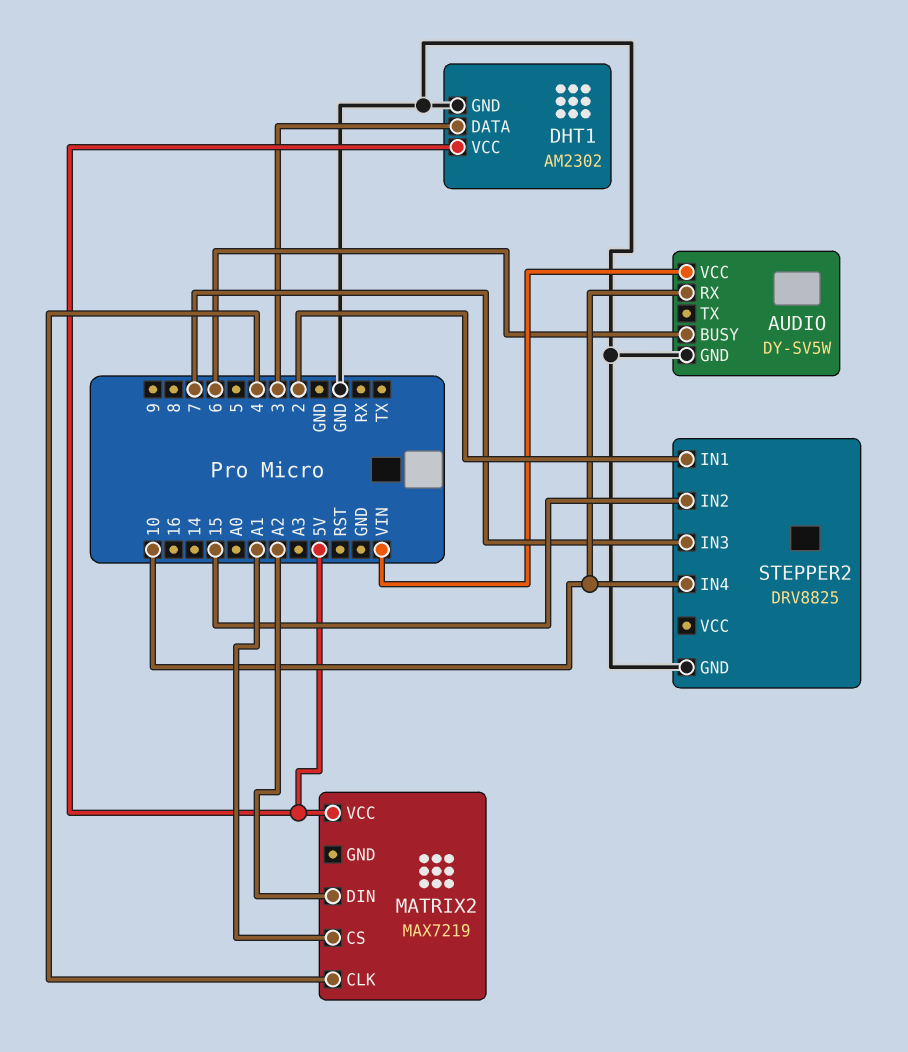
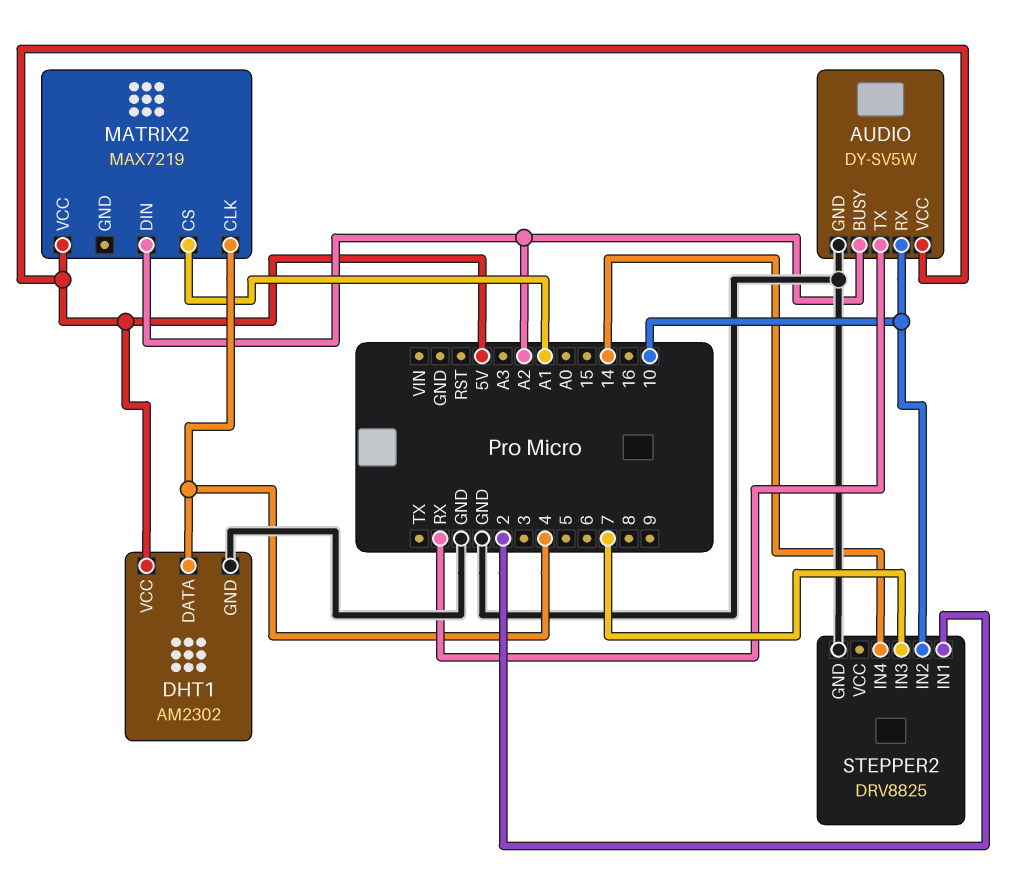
AUDIO pin BUSY: 6 -> A2
AUDIO pin TX: none -> RX
AUDIO pin VCC: VIN -> 5V
DHT1 pin DATA: 3 -> 4
STEPPER2 pin IN2: 15 -> 10
STEPPER2 pin IN4: 10 -> 14

